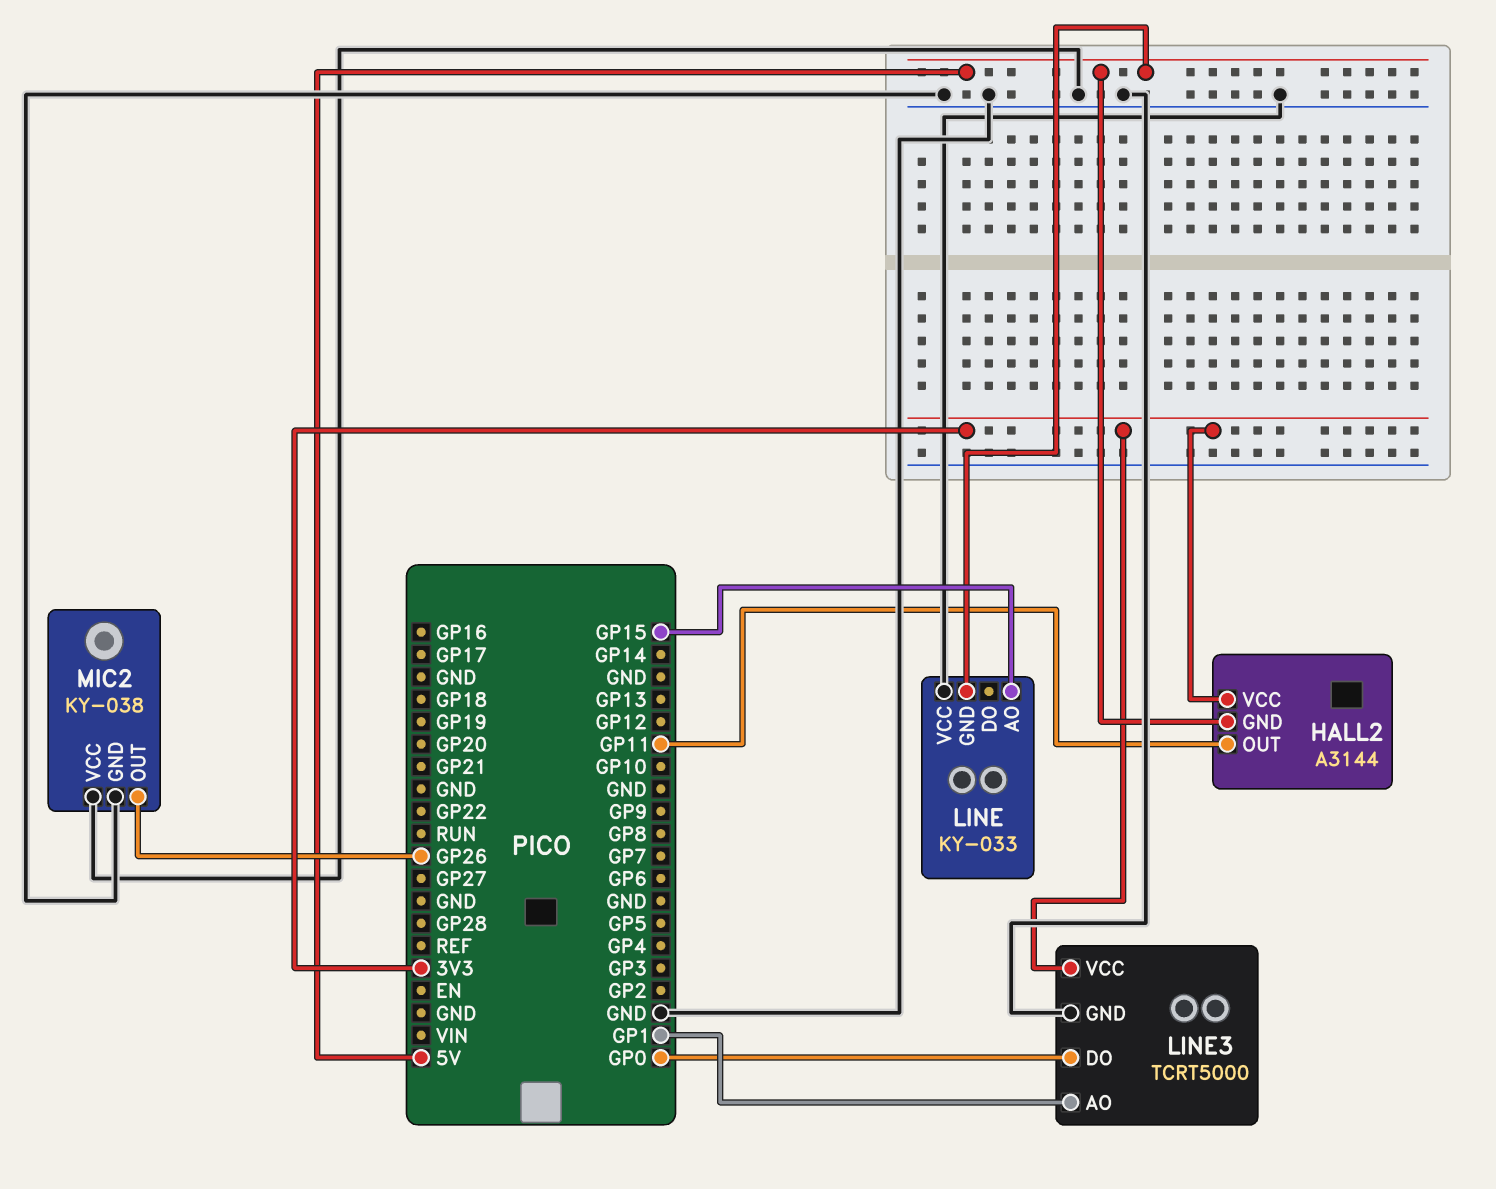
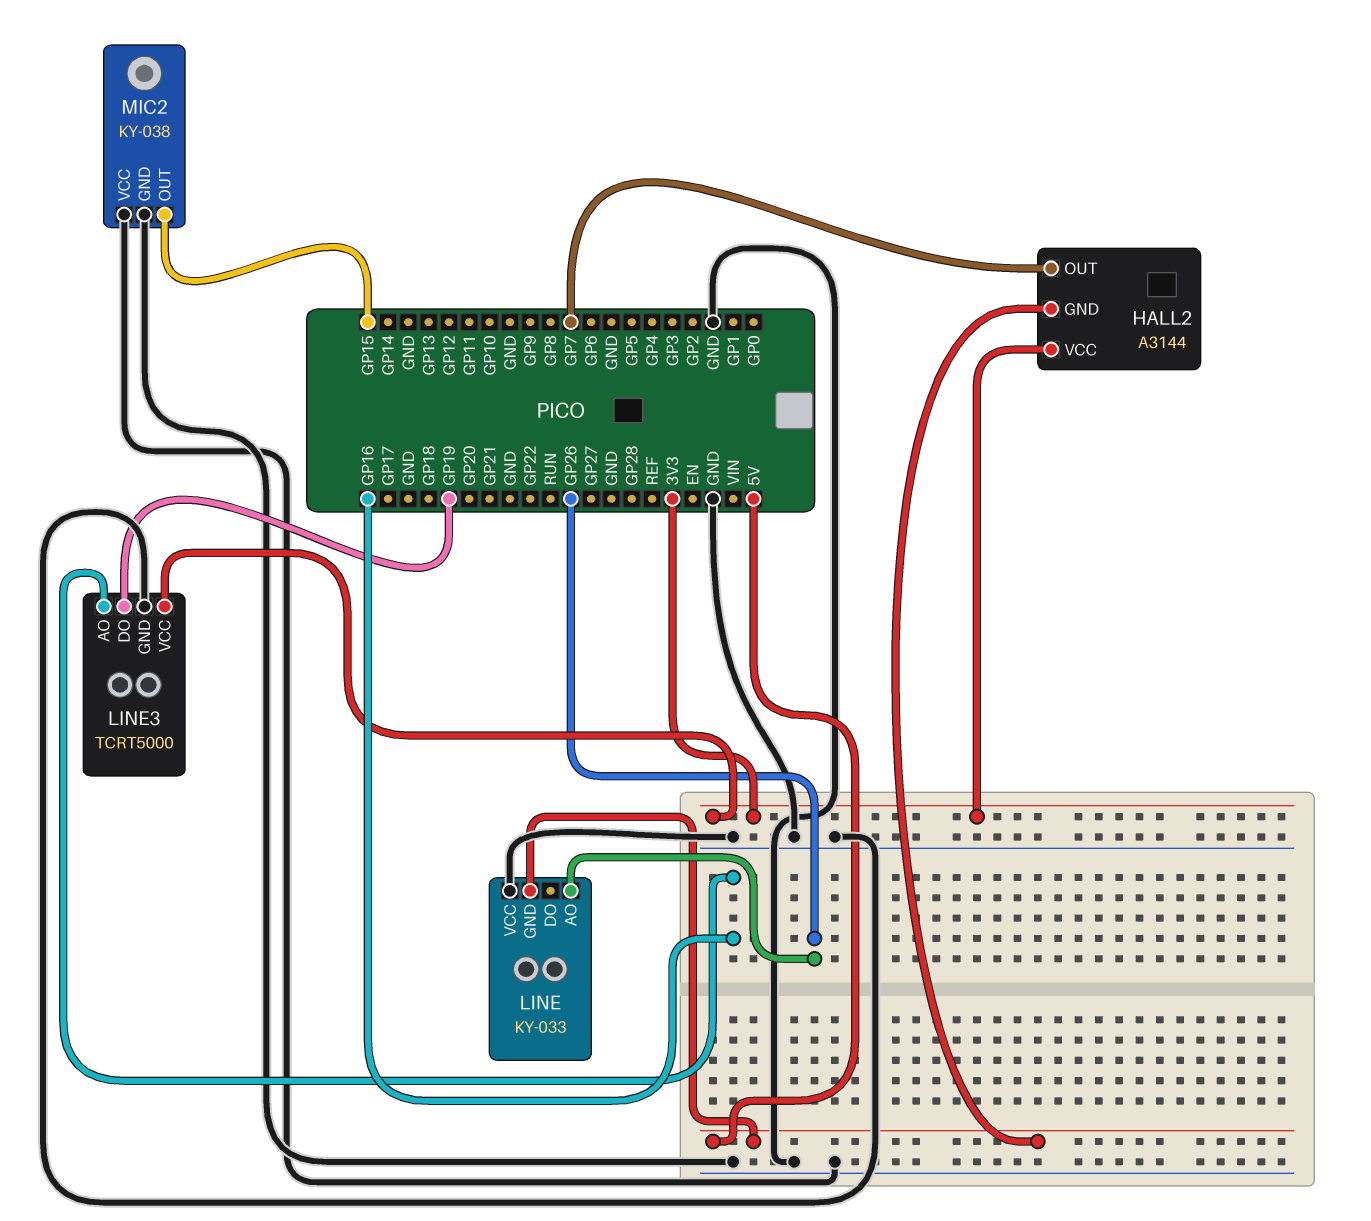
HALL2 pin OUT: GP11 -> GP7
LINE pin AO: GP15 -> GP26
LINE3 pin AO: GP1 -> GP16
LINE3 pin DO: GP0 -> GP19
MIC2 pin OUT: GP26 -> GP15

